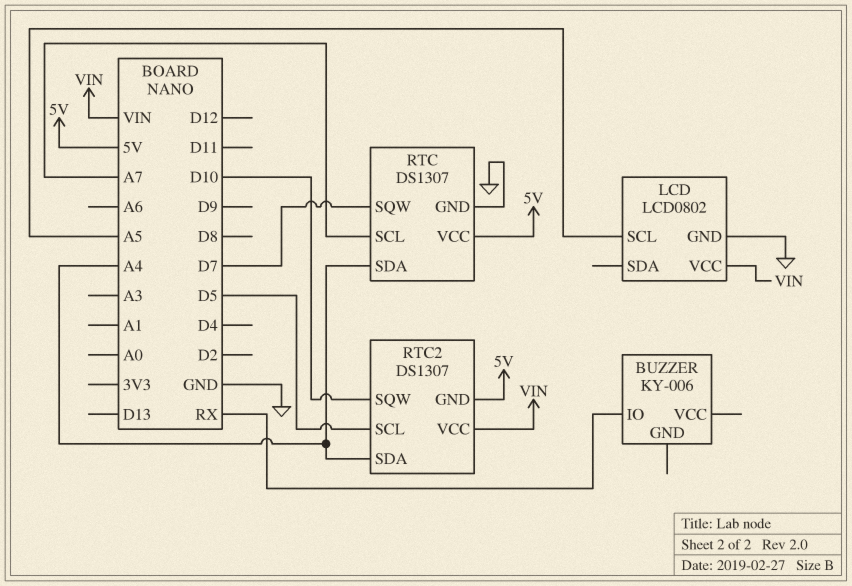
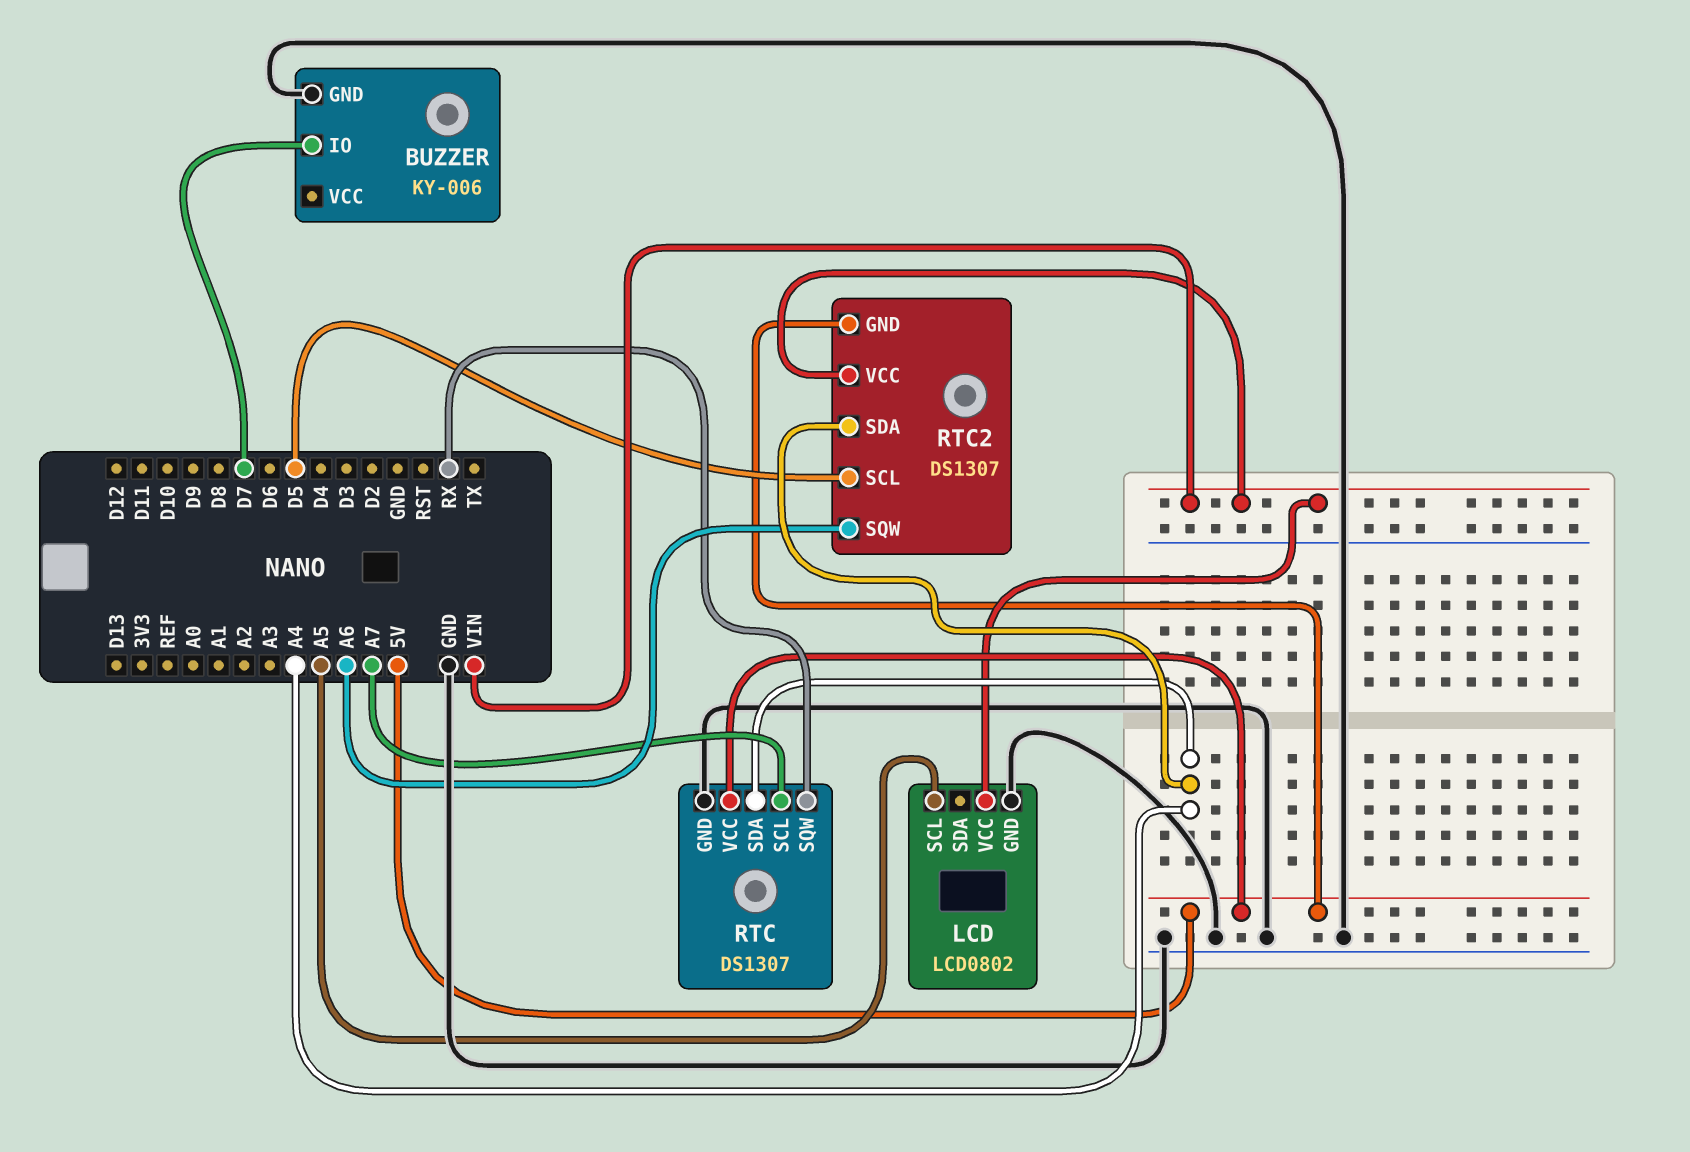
BUZZER pin GND: none -> GND
BUZZER pin IO: RX -> D7
RTC pin SQW: D7 -> RX
RTC2 pin SQW: D10 -> A6

